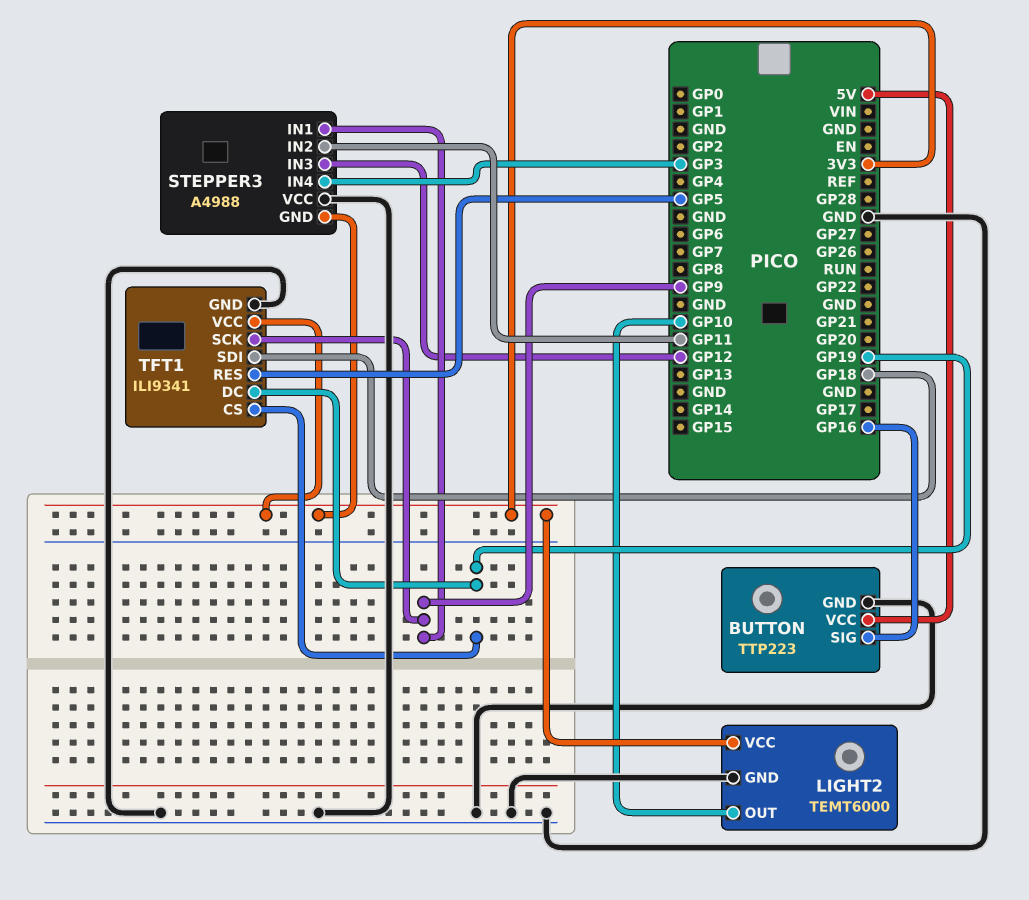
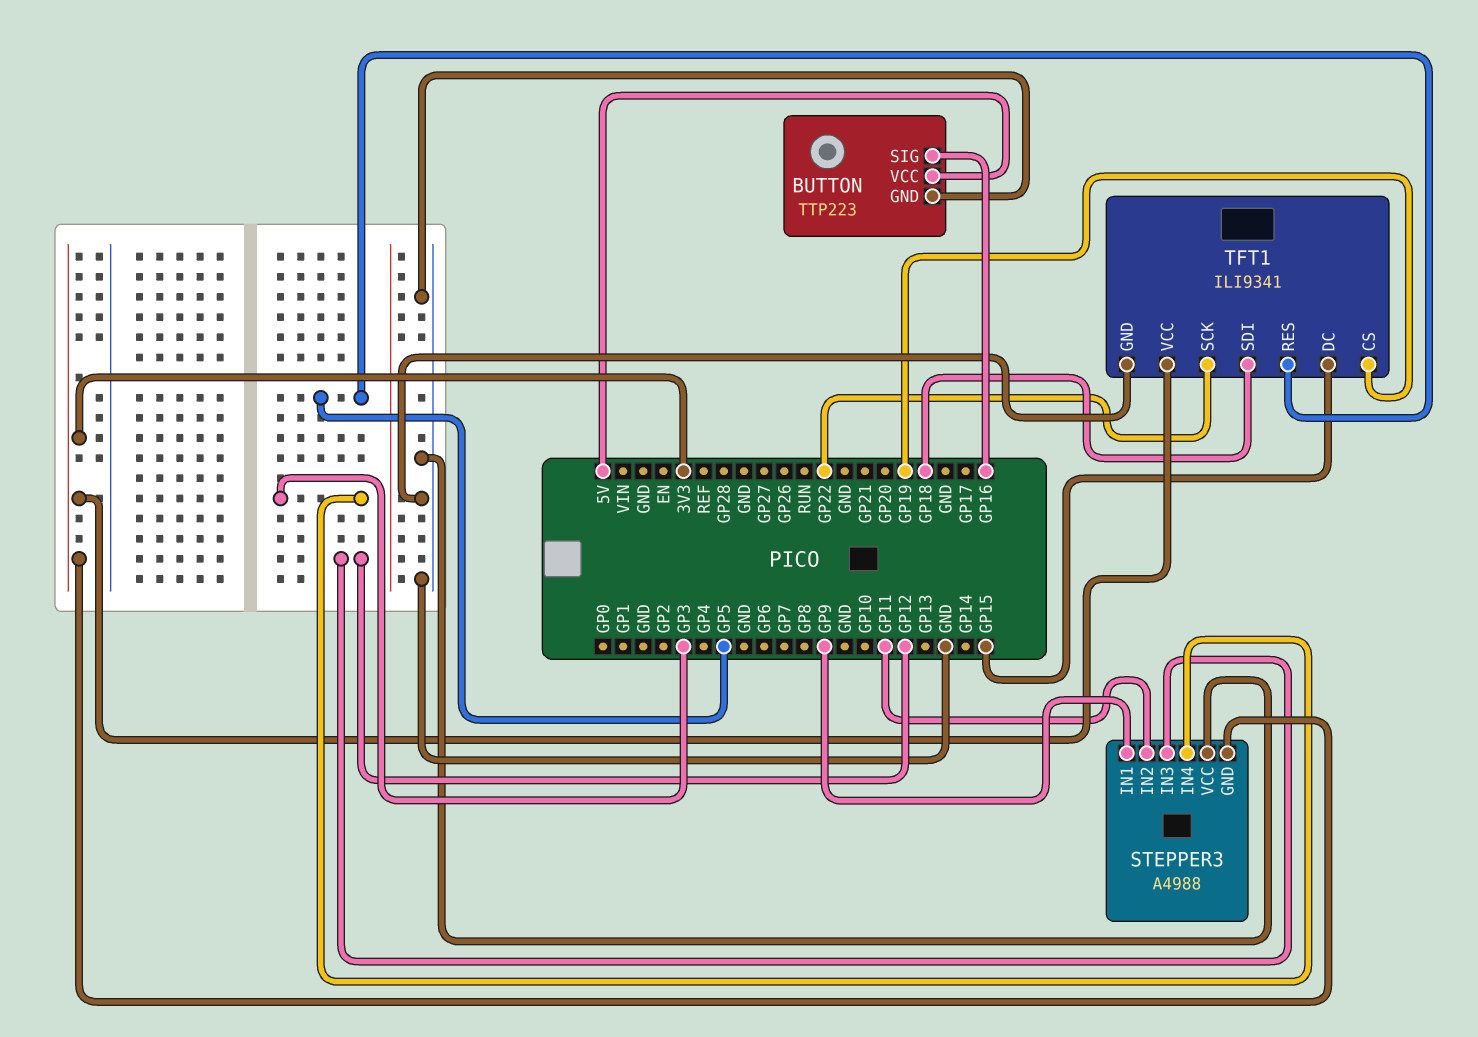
LIGHT2: TEMT6000 -> none
LIGHT2 pin GND: GND -> none
LIGHT2 pin OUT: GP10 -> none
LIGHT2 pin VCC: 3V3 -> none
TFT1 pin DC: GP19 -> GP15
TFT1 pin SCK: GP9 -> GP22

